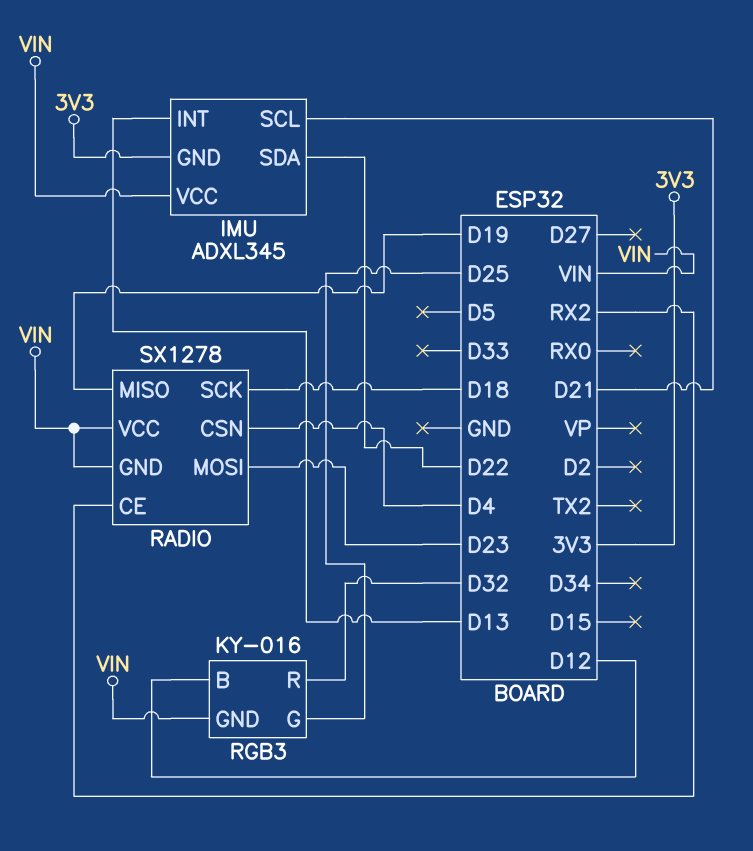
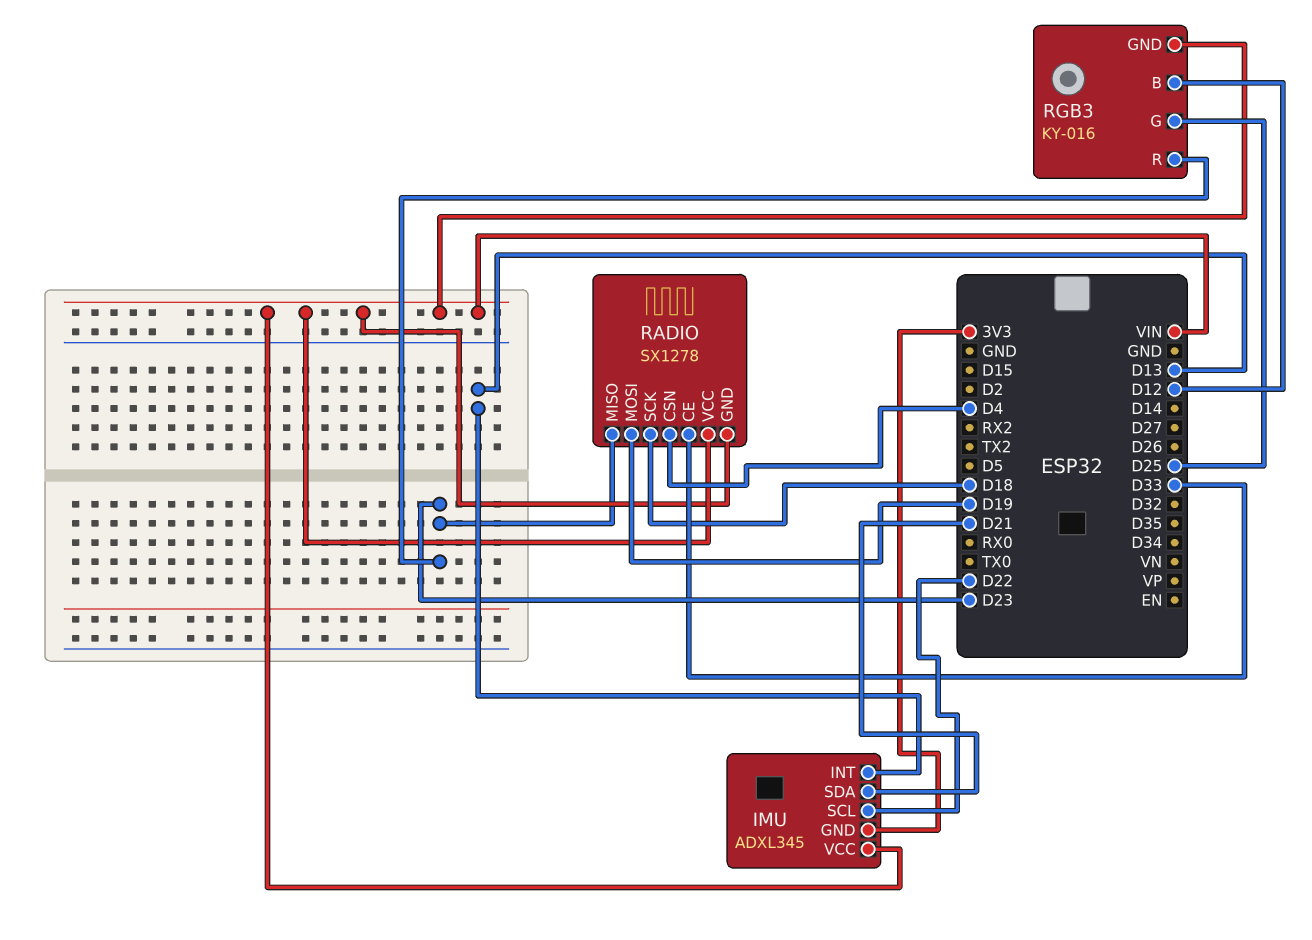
IMU pin SCL: D21 -> D22
IMU pin SDA: D22 -> D21
RADIO pin CE: RX2 -> D33
RADIO pin MISO: D19 -> D23
RADIO pin MOSI: D23 -> D19
RGB3 pin R: D32 -> D23

